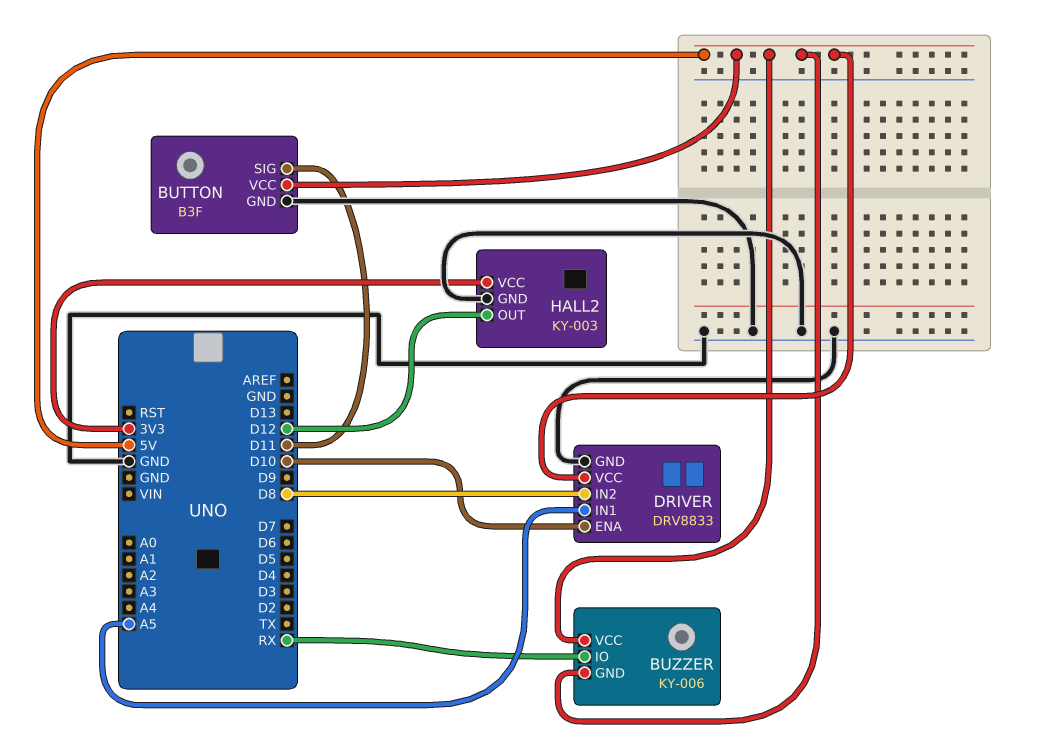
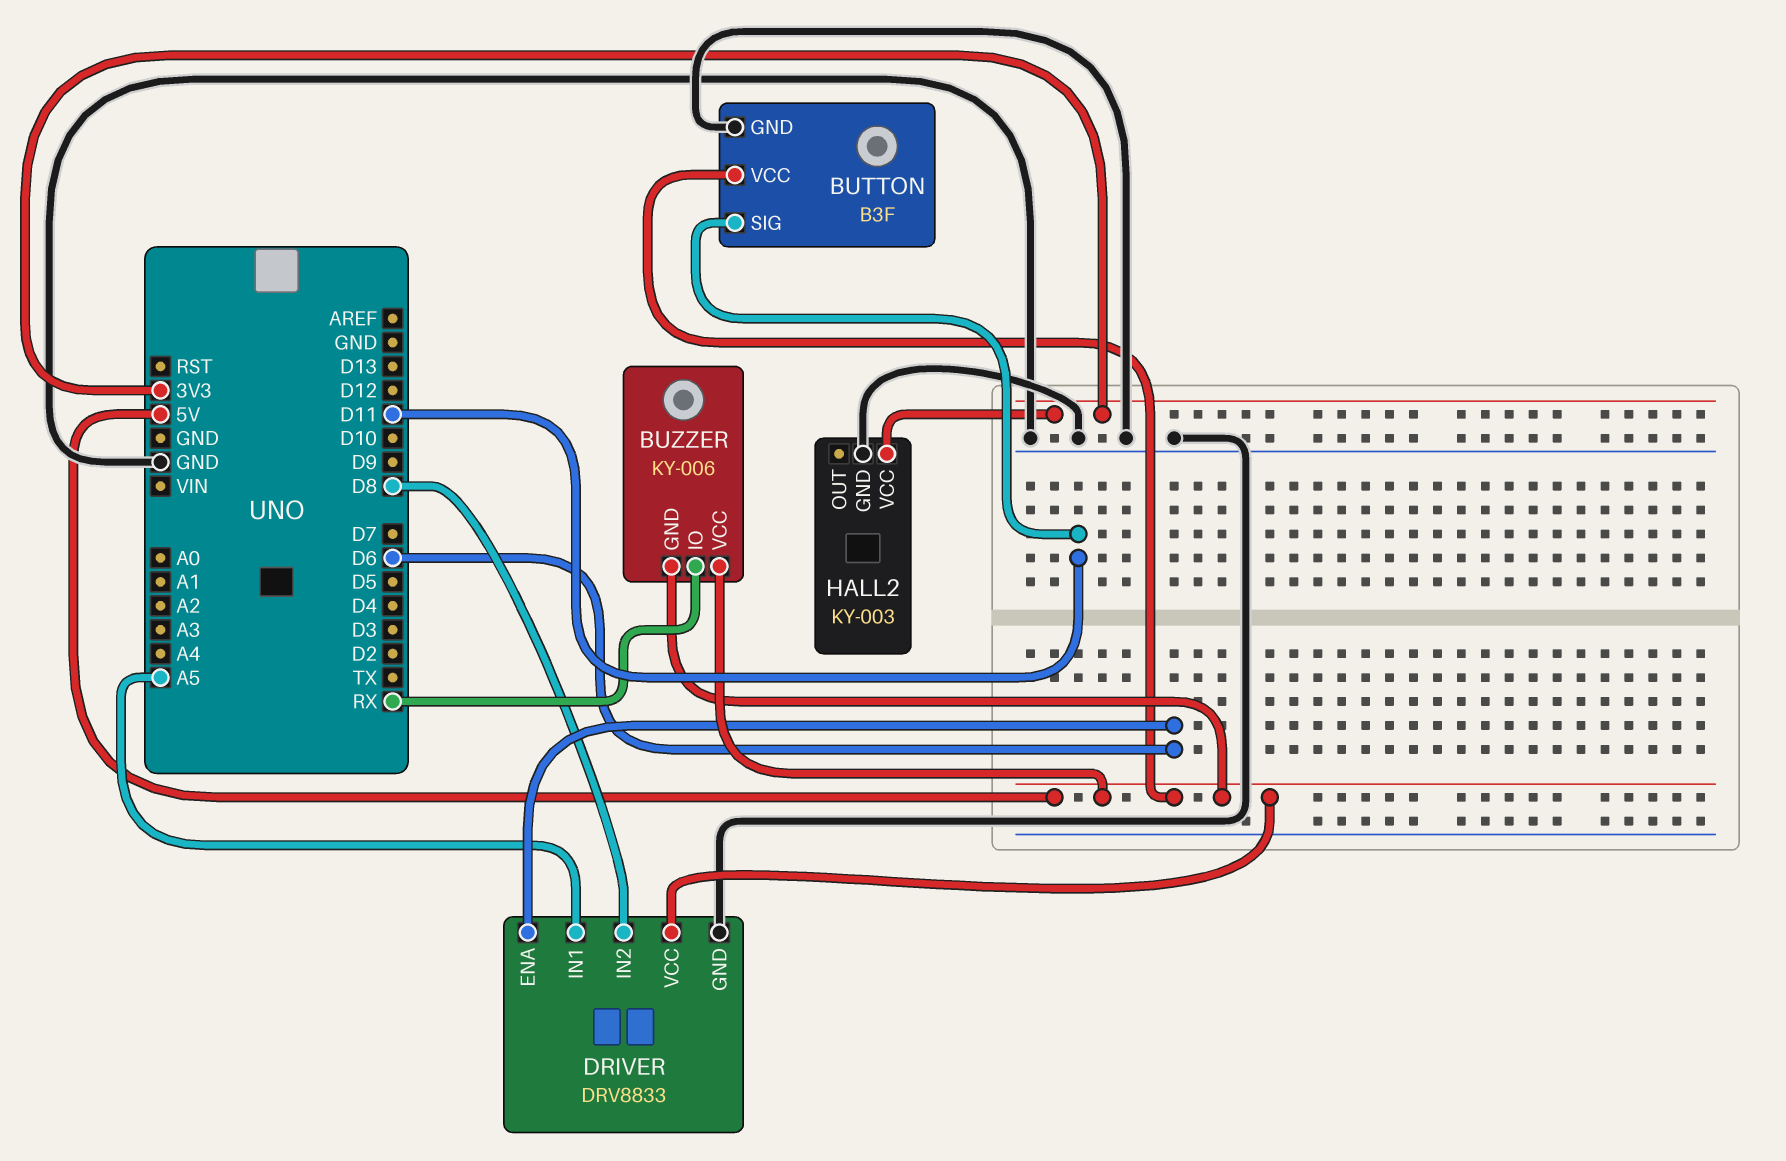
DRIVER pin ENA: D10 -> D6
HALL2 pin OUT: D12 -> none

